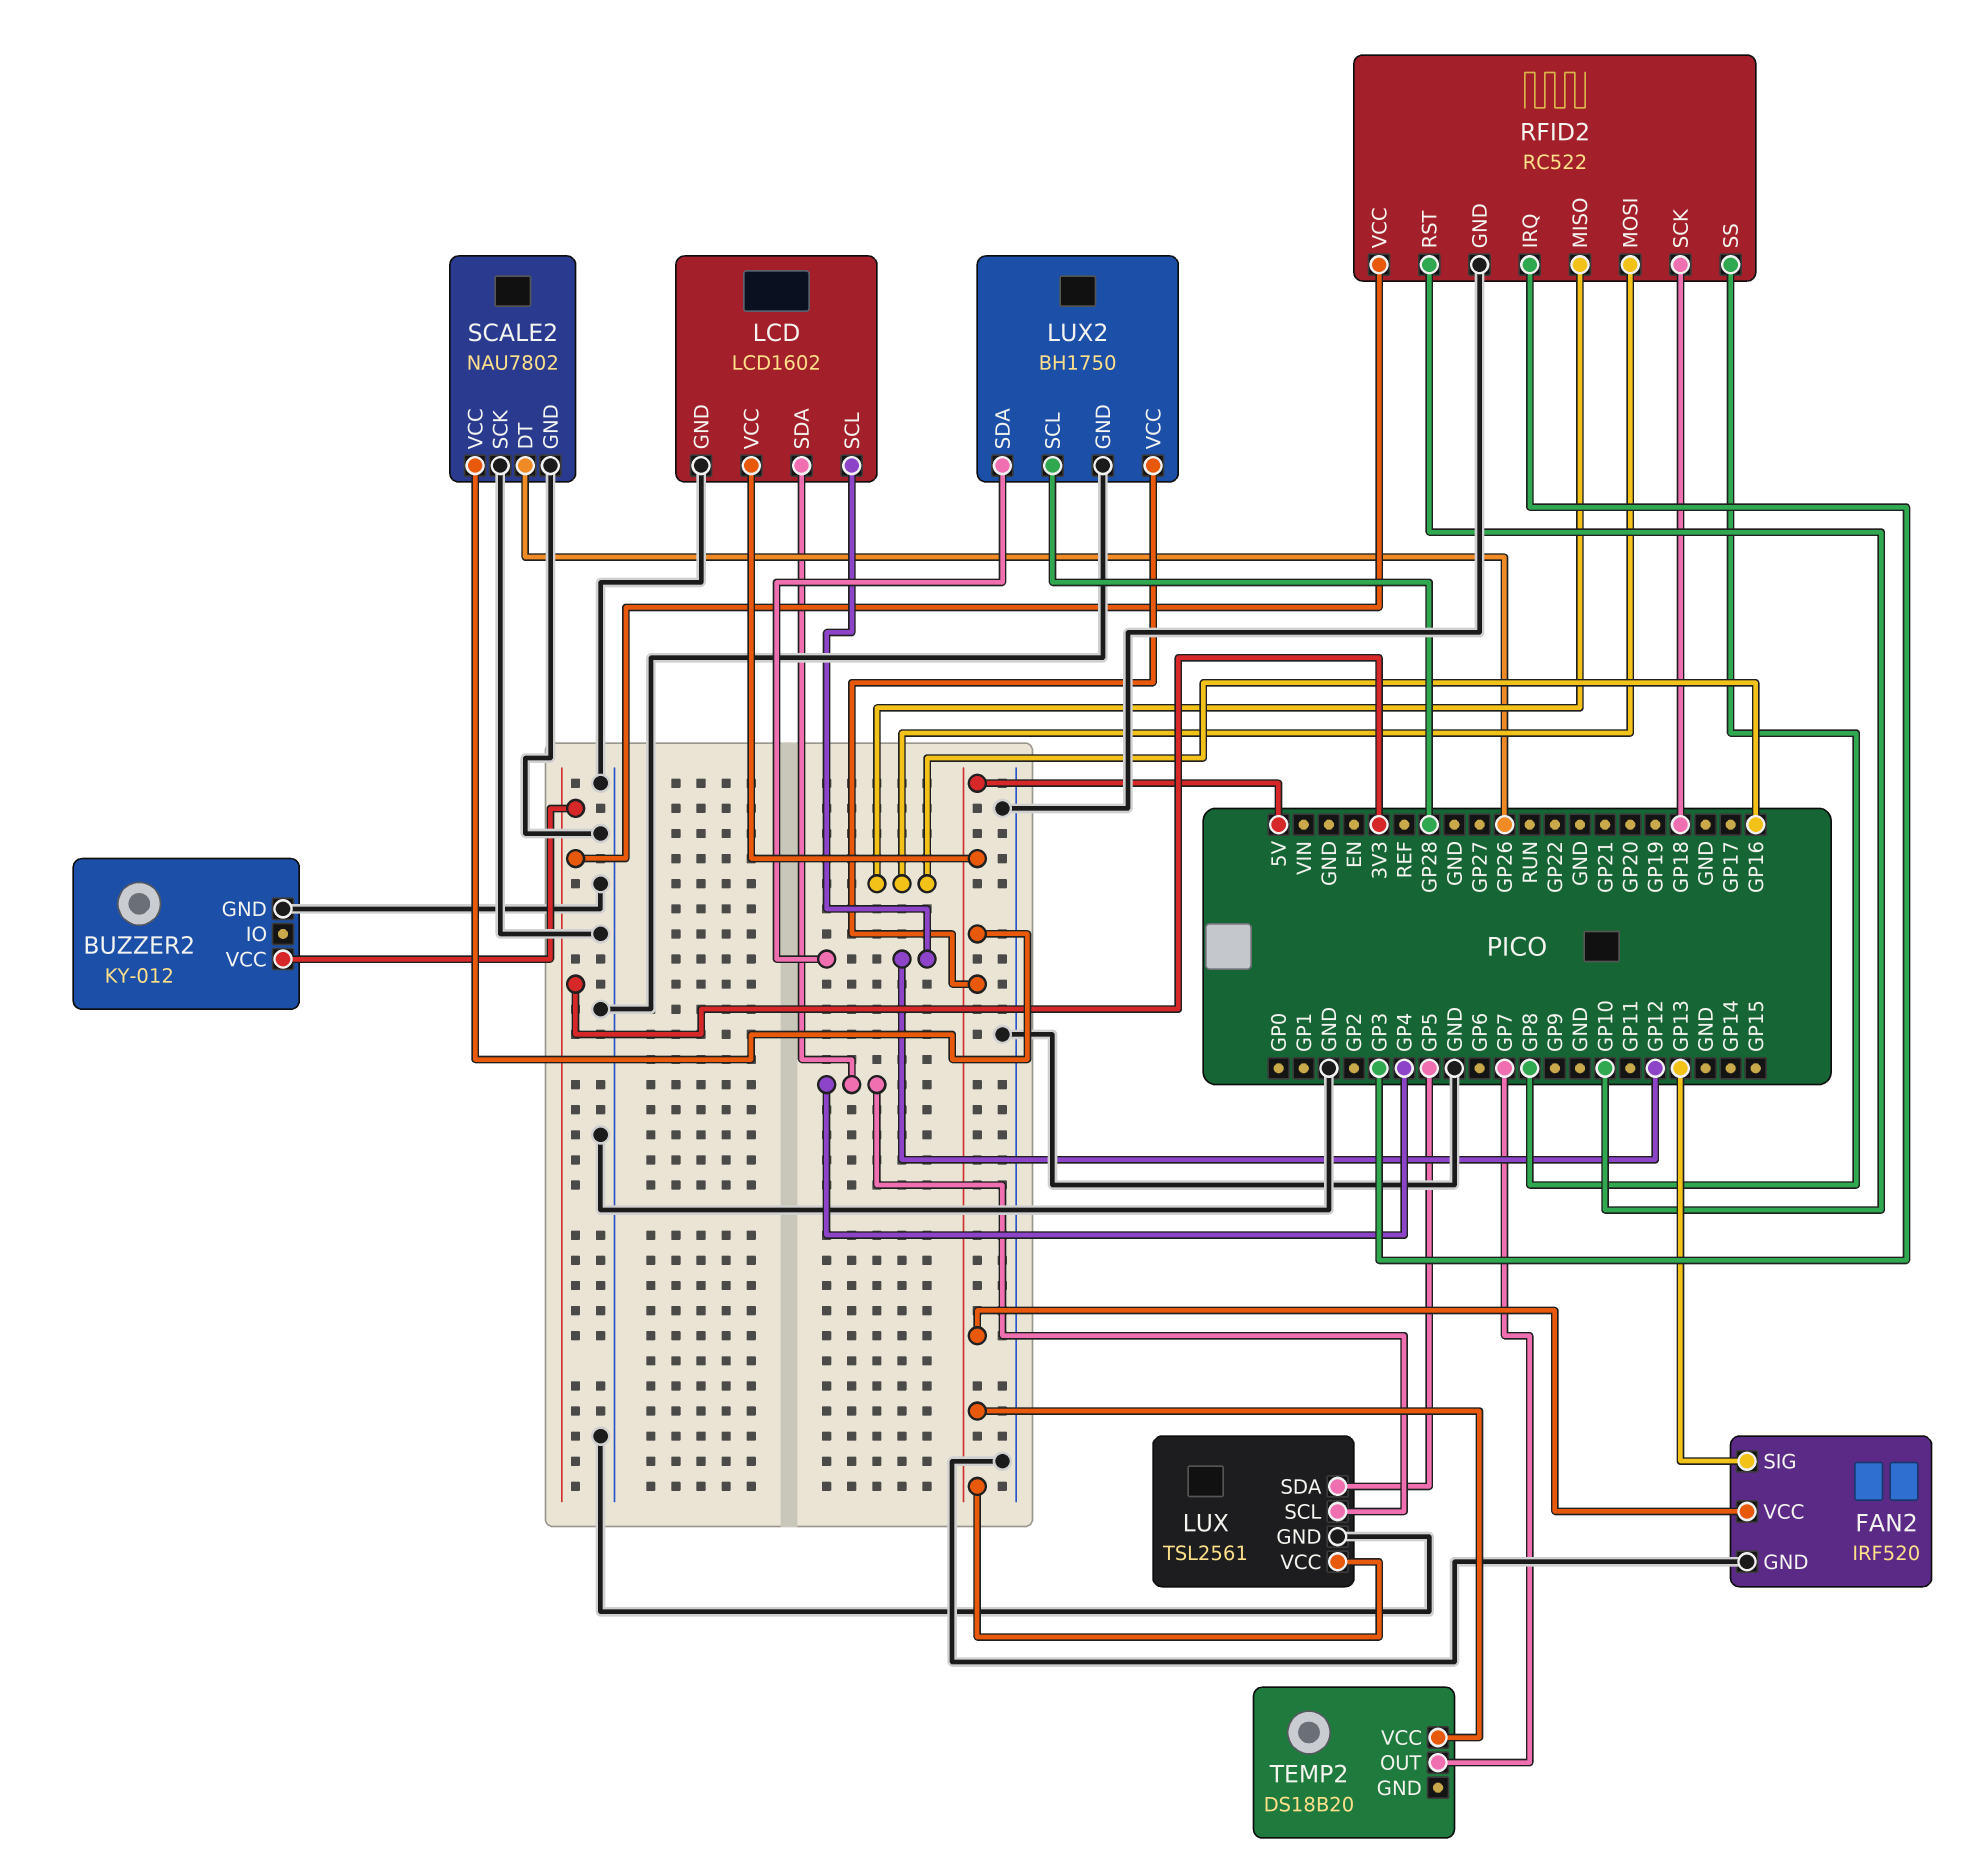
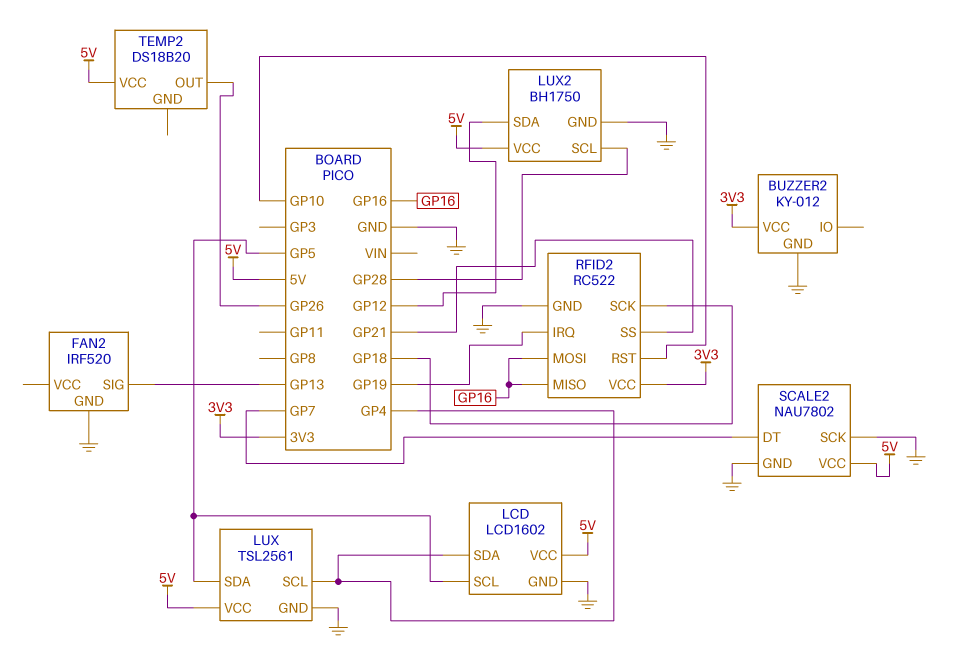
FAN2 pin VCC: 5V -> none
LCD pin SCL: GP12 -> GP5
RFID2 pin IRQ: GP3 -> GP19
RFID2 pin SS: GP8 -> GP21
SCALE2 pin DT: GP26 -> GP7
TEMP2 pin OUT: GP7 -> GP26

